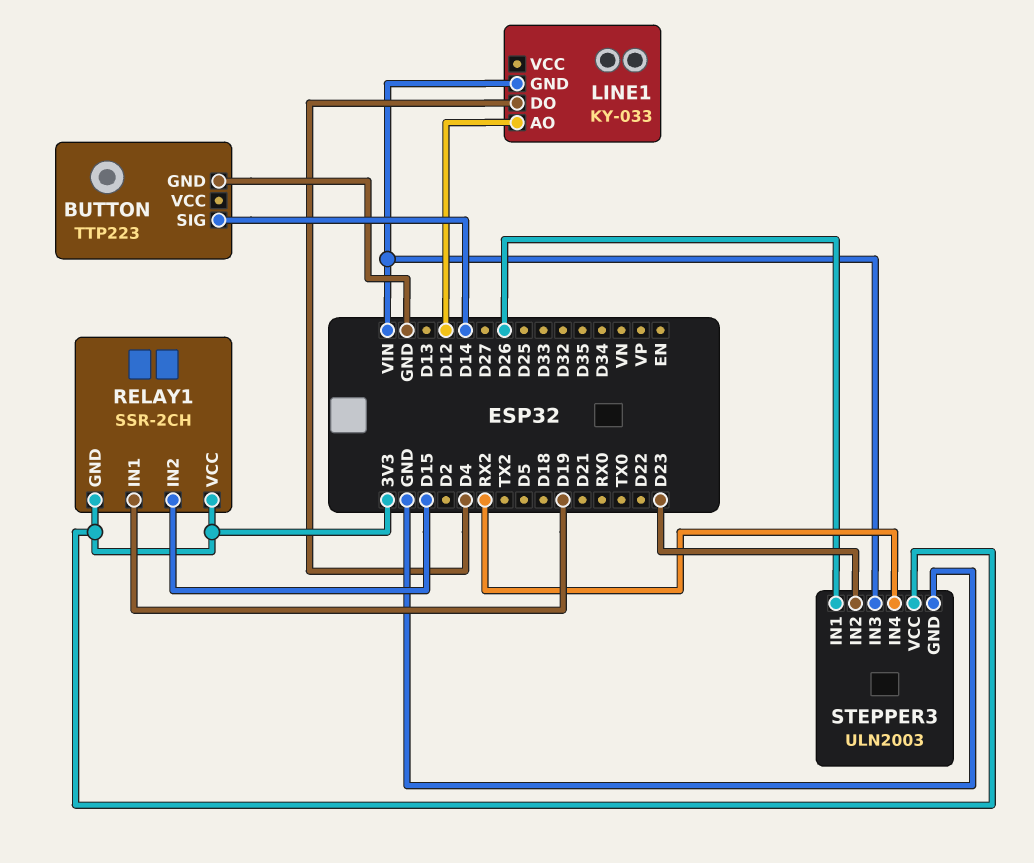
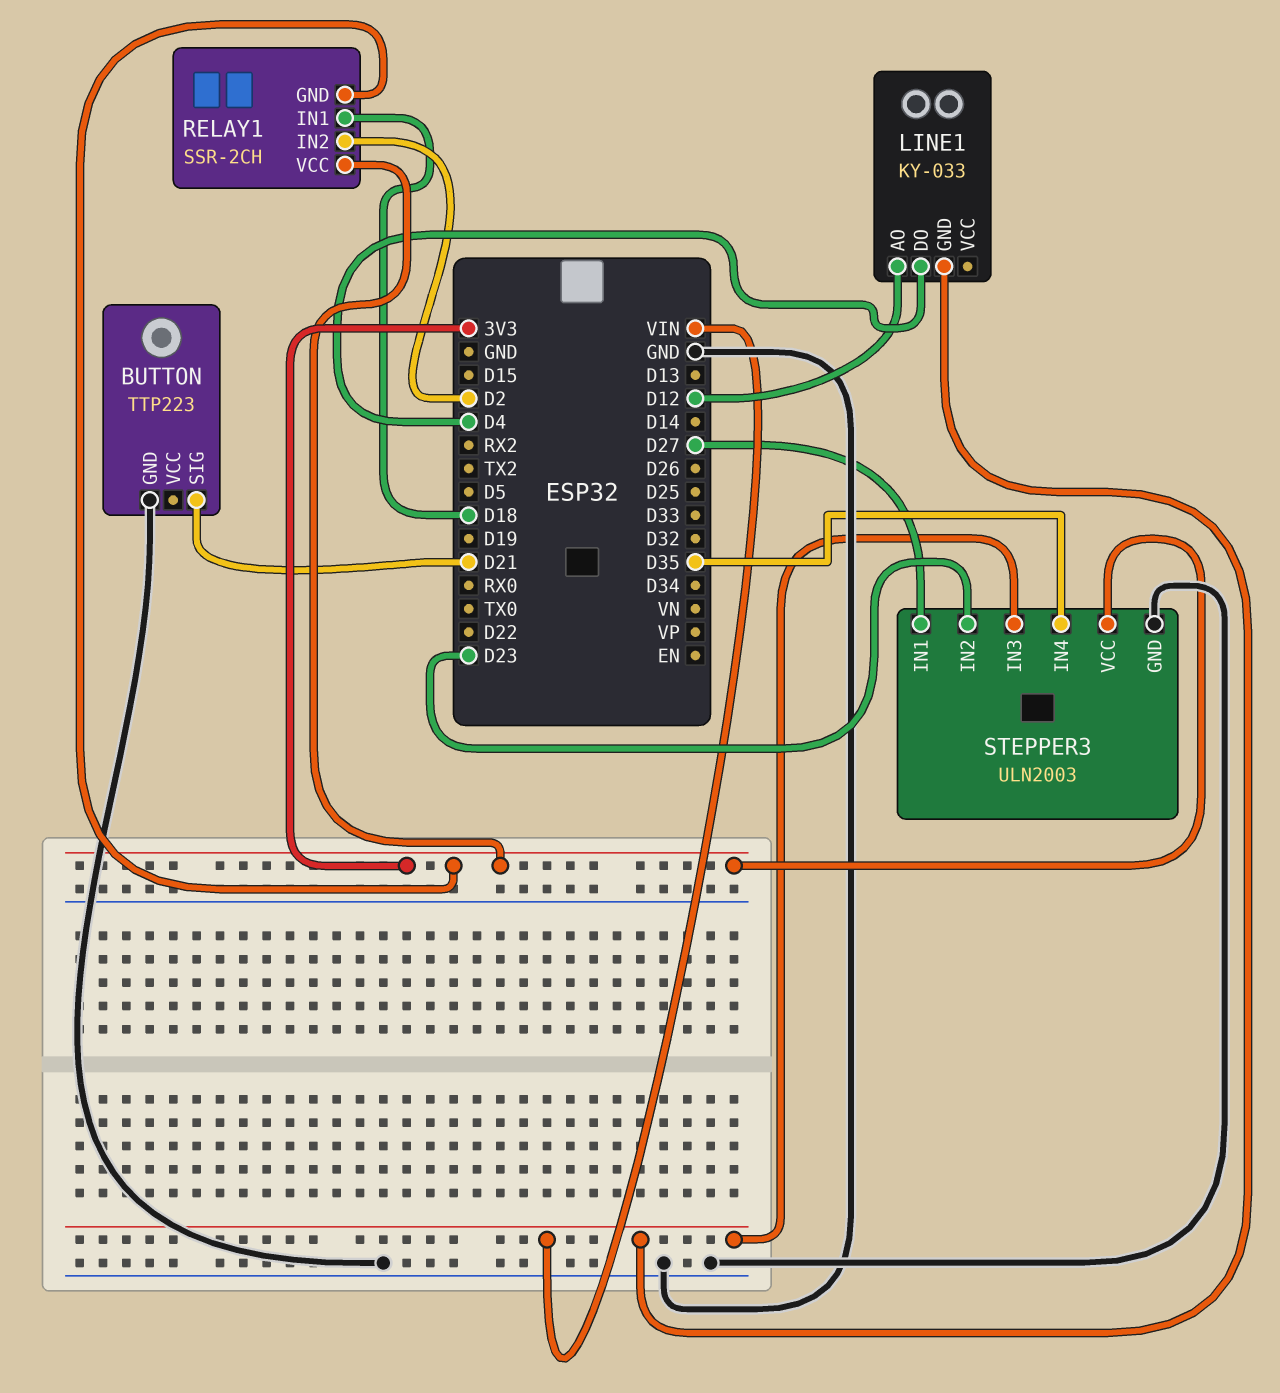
BUTTON pin SIG: D14 -> D21
RELAY1 pin IN1: D19 -> D18
RELAY1 pin IN2: D15 -> D2
STEPPER3 pin IN1: D26 -> D27
STEPPER3 pin IN4: RX2 -> D35

